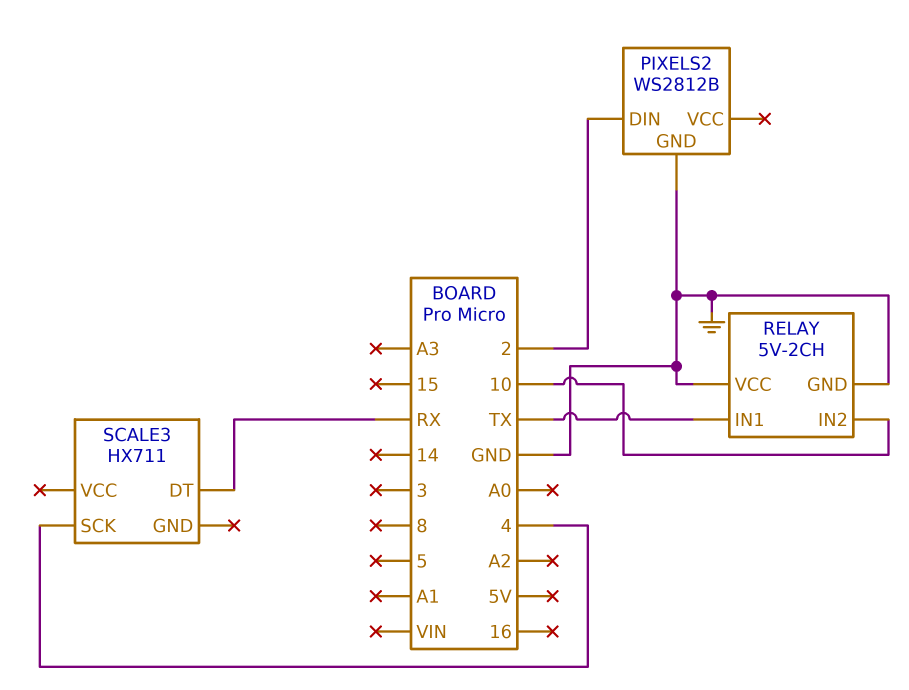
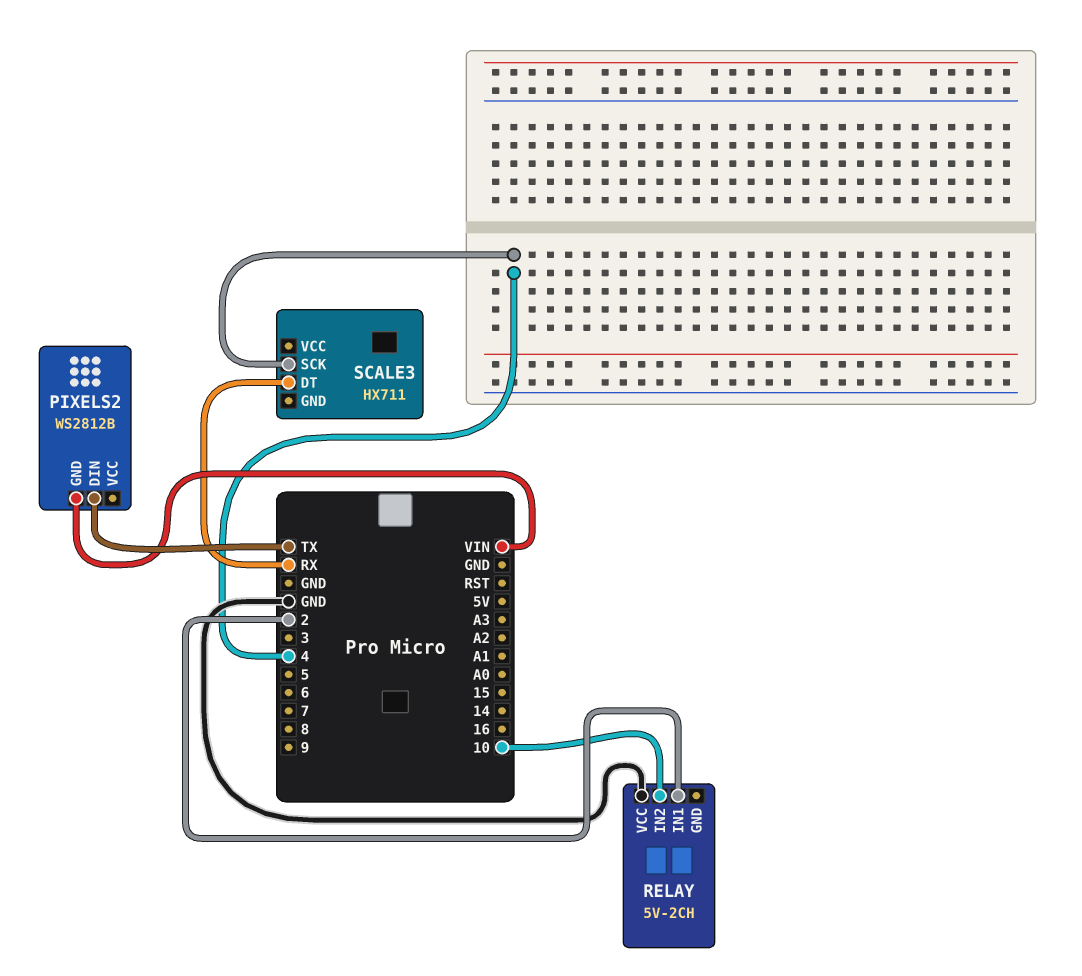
PIXELS2 pin DIN: 2 -> TX
PIXELS2 pin GND: GND -> VIN
RELAY pin GND: GND -> none
RELAY pin IN1: TX -> 2

